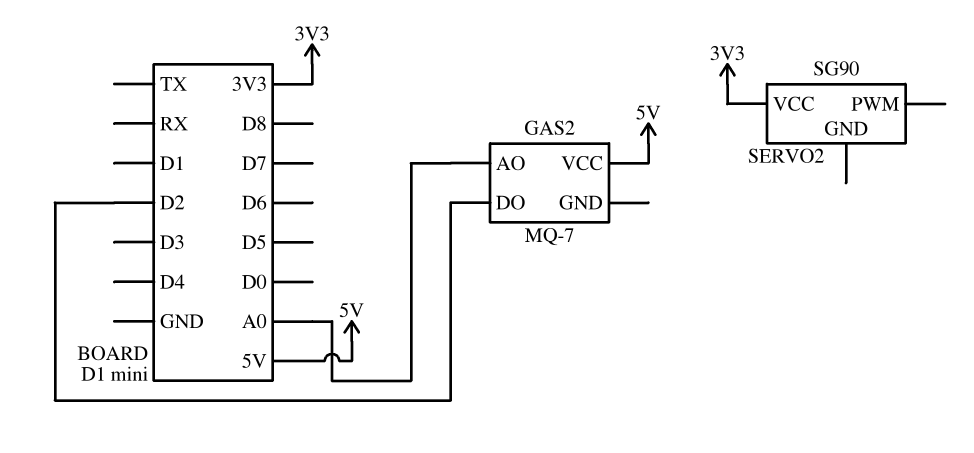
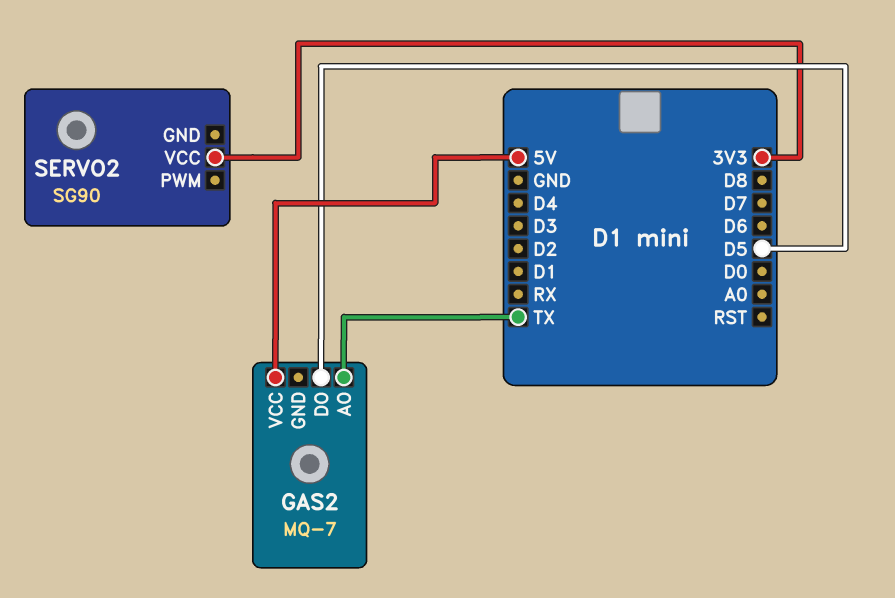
GAS2 pin AO: A0 -> TX
GAS2 pin DO: D2 -> D5

